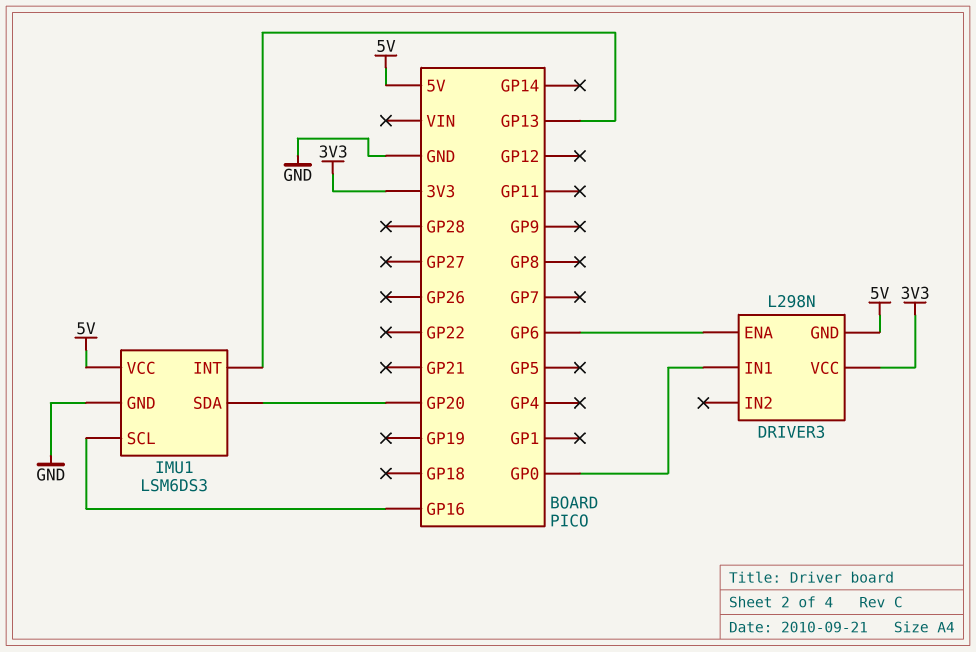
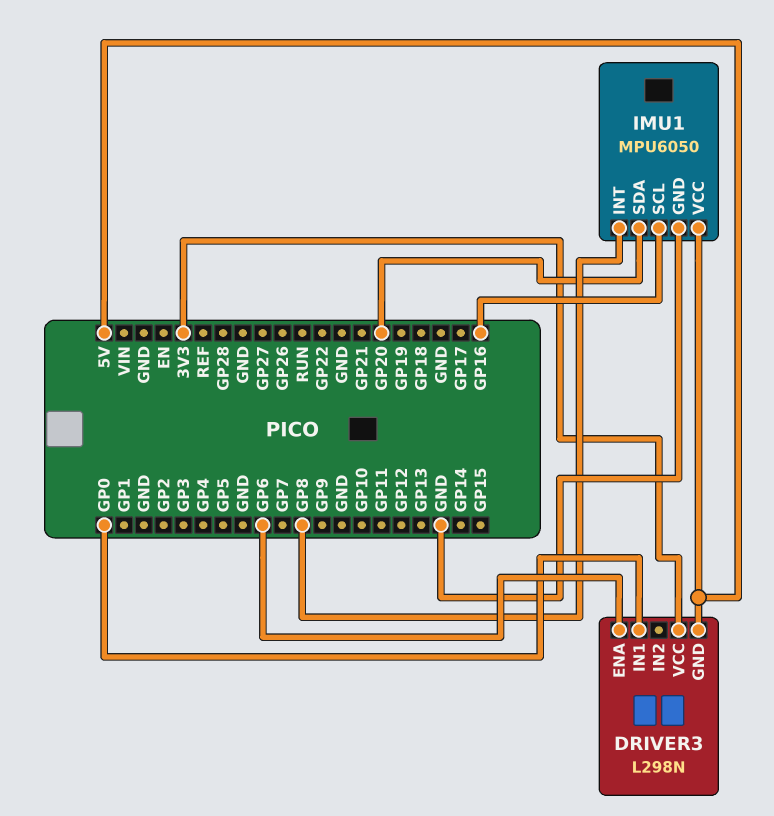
IMU1: LSM6DS3 -> MPU6050
IMU1 pin INT: GP13 -> GP8

